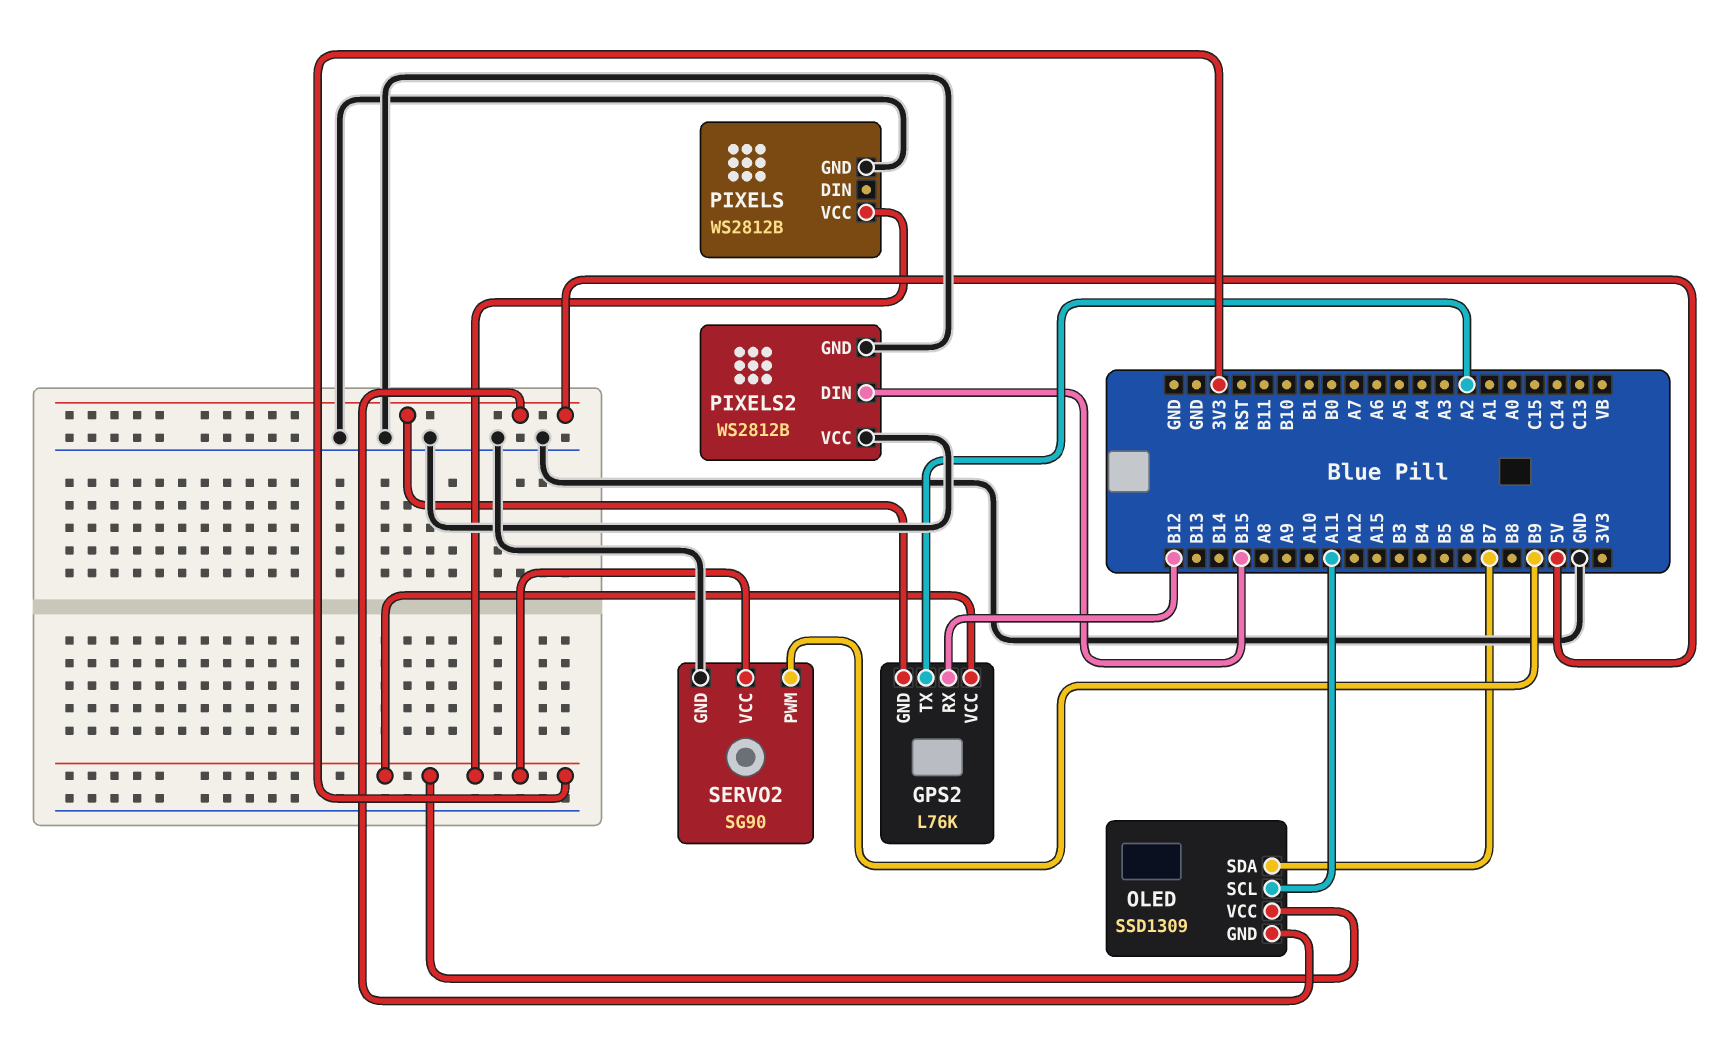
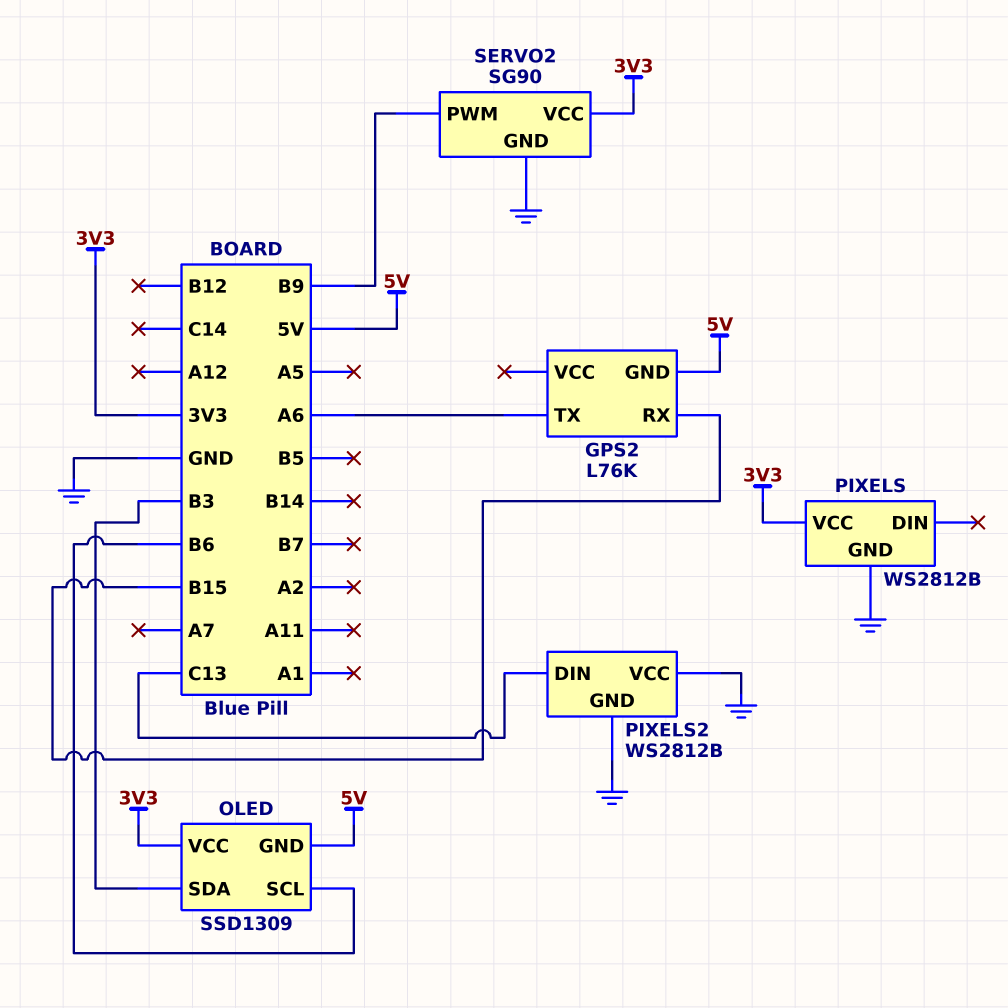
GPS2 pin RX: B12 -> B15
GPS2 pin TX: A2 -> A6
GPS2 pin VCC: 3V3 -> none
OLED pin SCL: A11 -> B6
OLED pin SDA: B7 -> B3
PIXELS2 pin DIN: B15 -> C13

